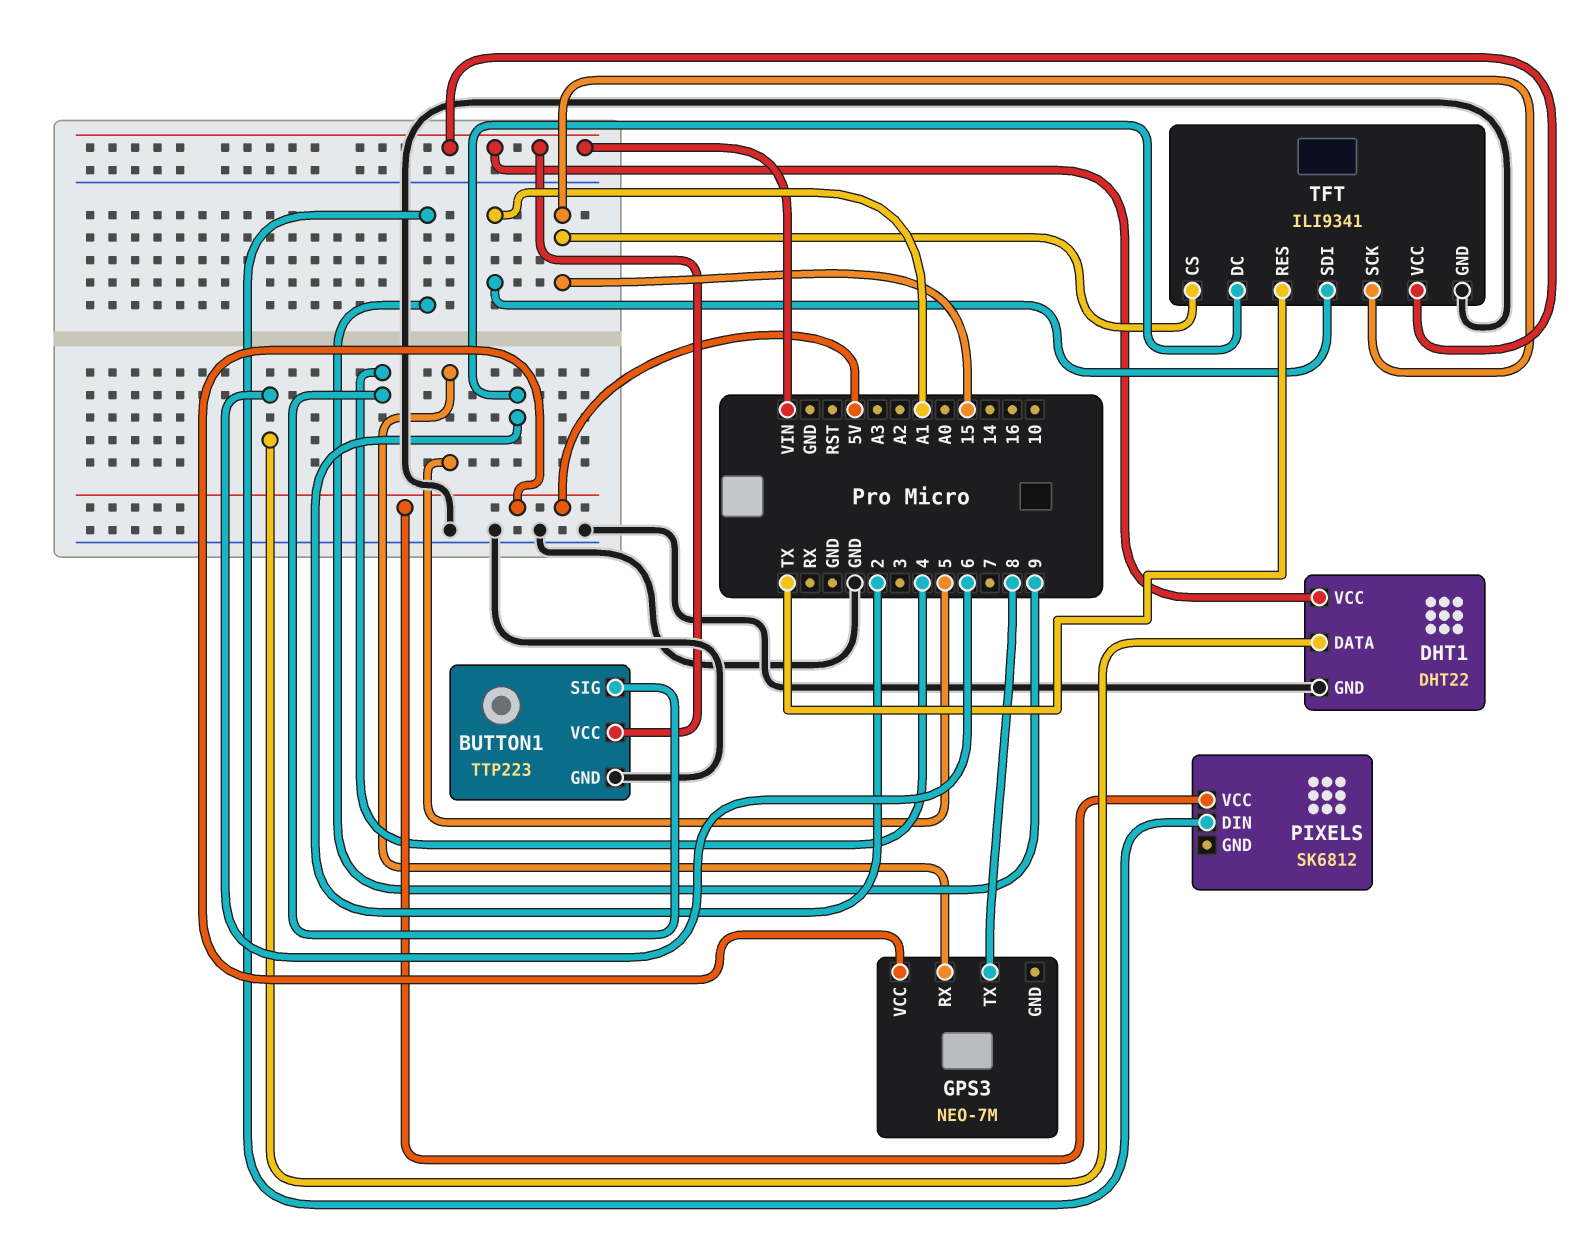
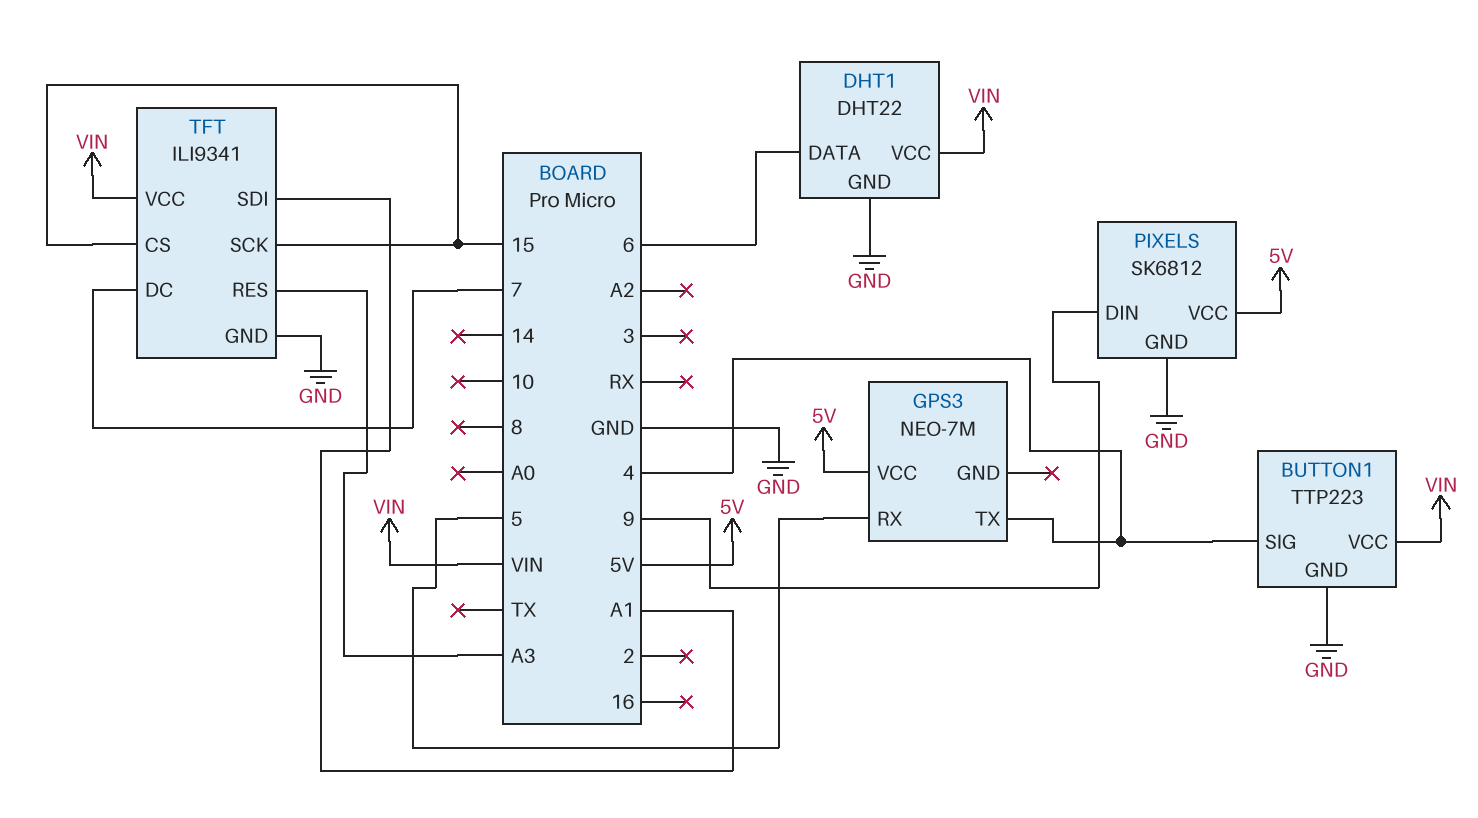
GPS3 pin TX: 8 -> 4
PIXELS pin GND: none -> GND
TFT pin DC: 2 -> 7
TFT pin RES: TX -> A3

